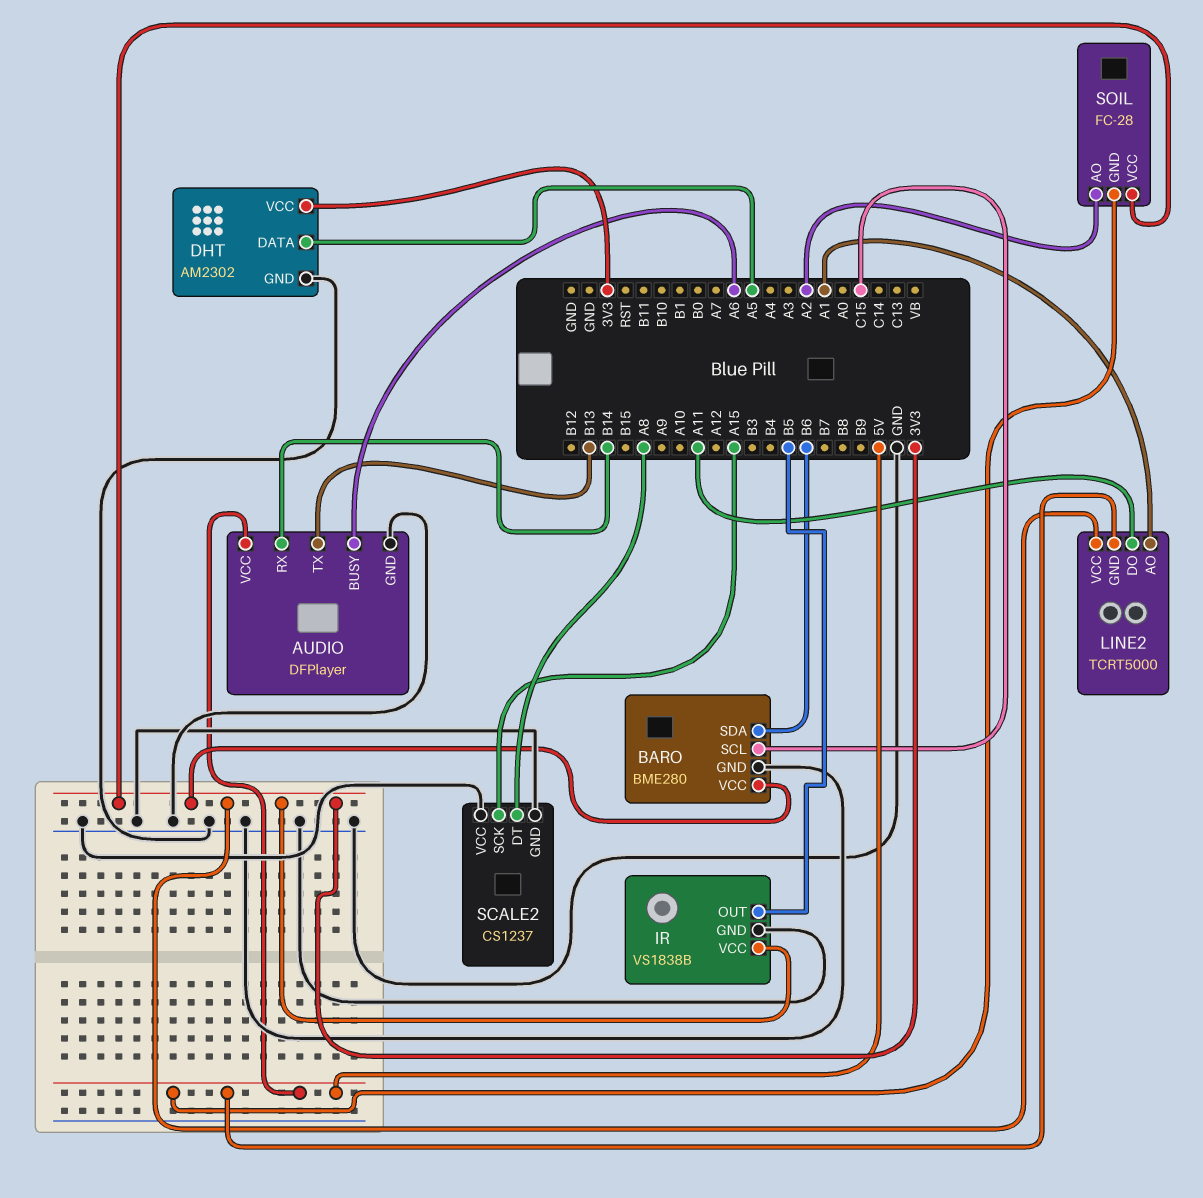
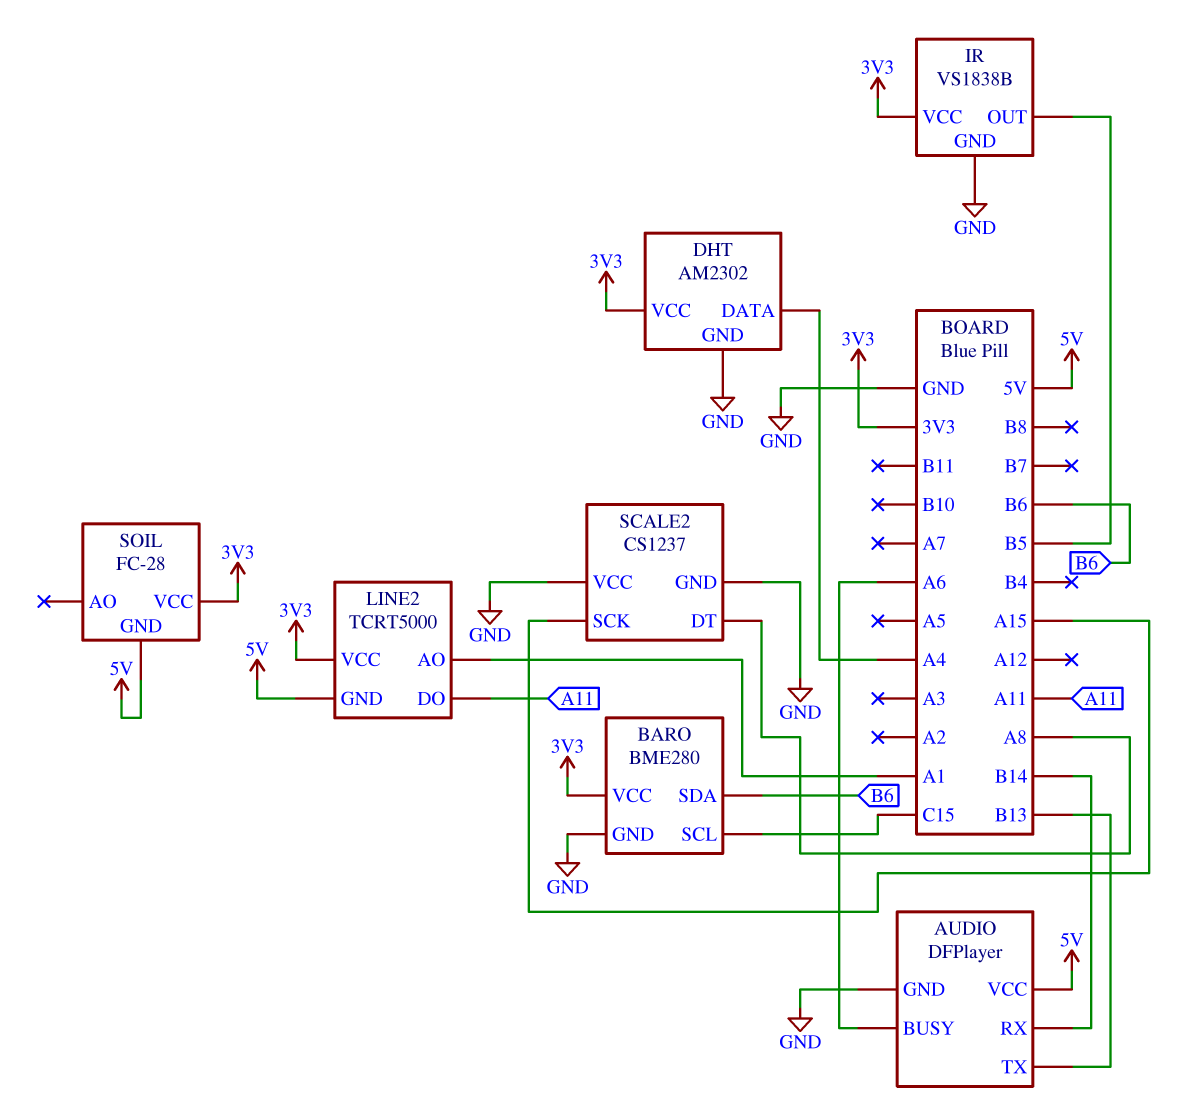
DHT pin DATA: A5 -> A4
SOIL pin AO: A2 -> none

